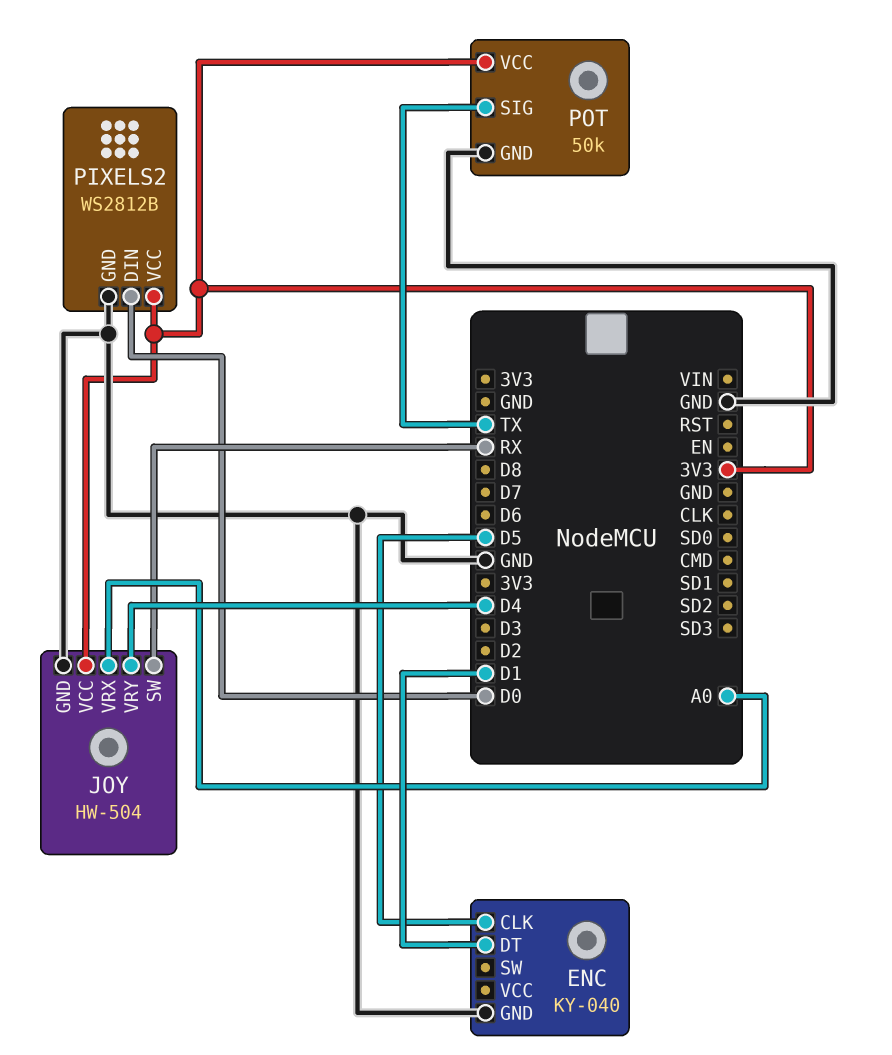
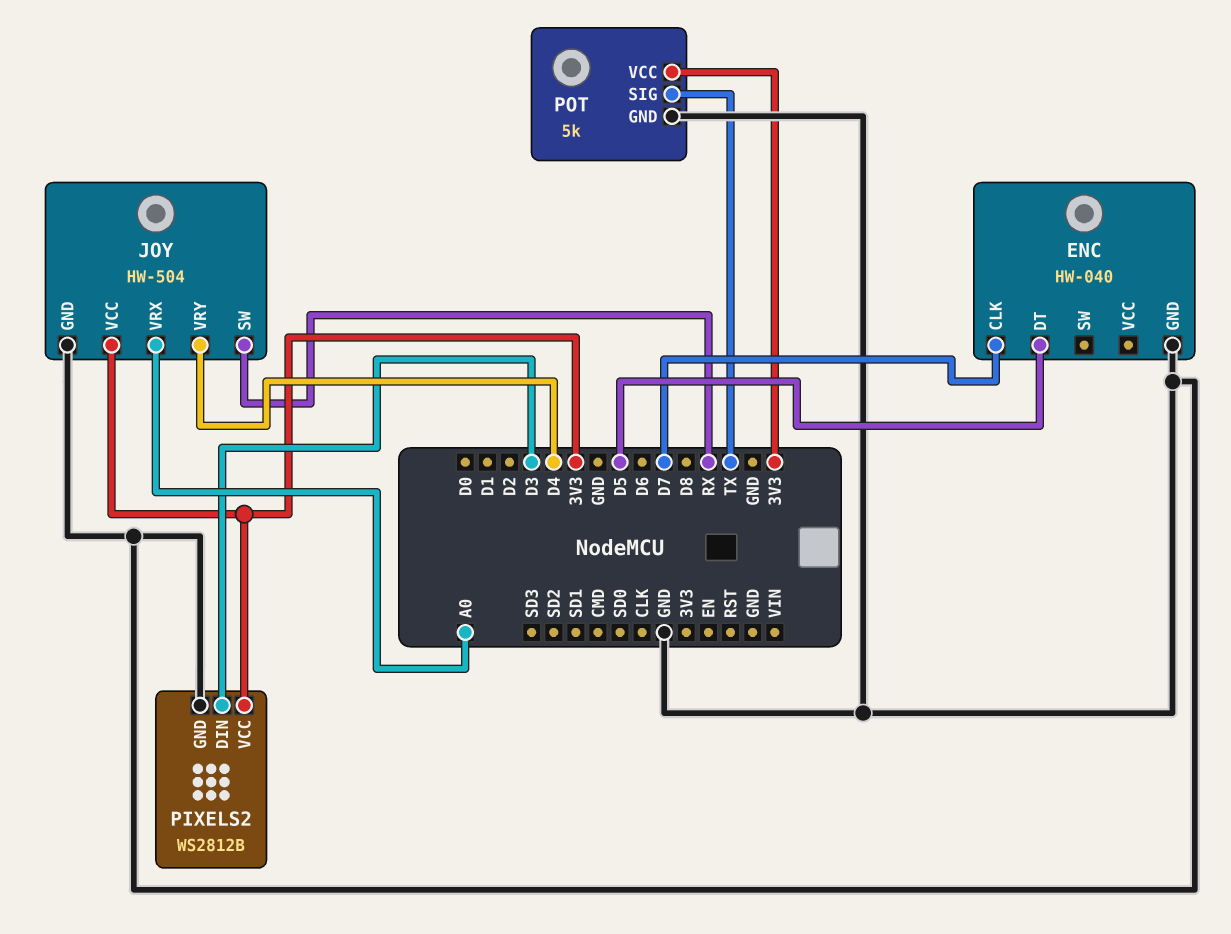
ENC: KY-040 -> HW-040
ENC pin CLK: D5 -> D7
ENC pin DT: D1 -> D5
PIXELS2 pin DIN: D0 -> D3
POT: 50k -> 5k

